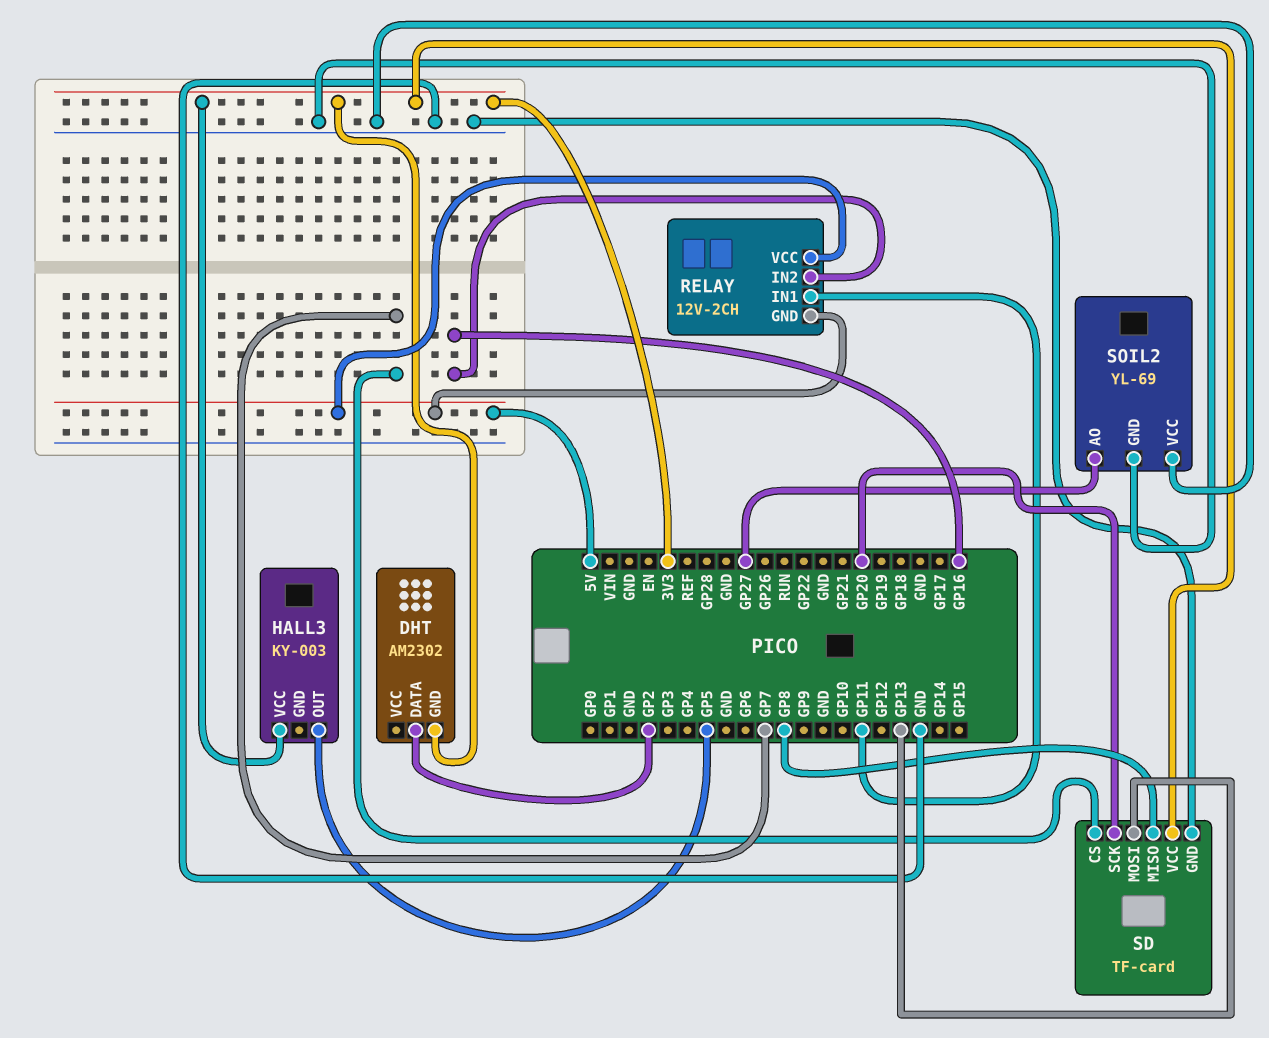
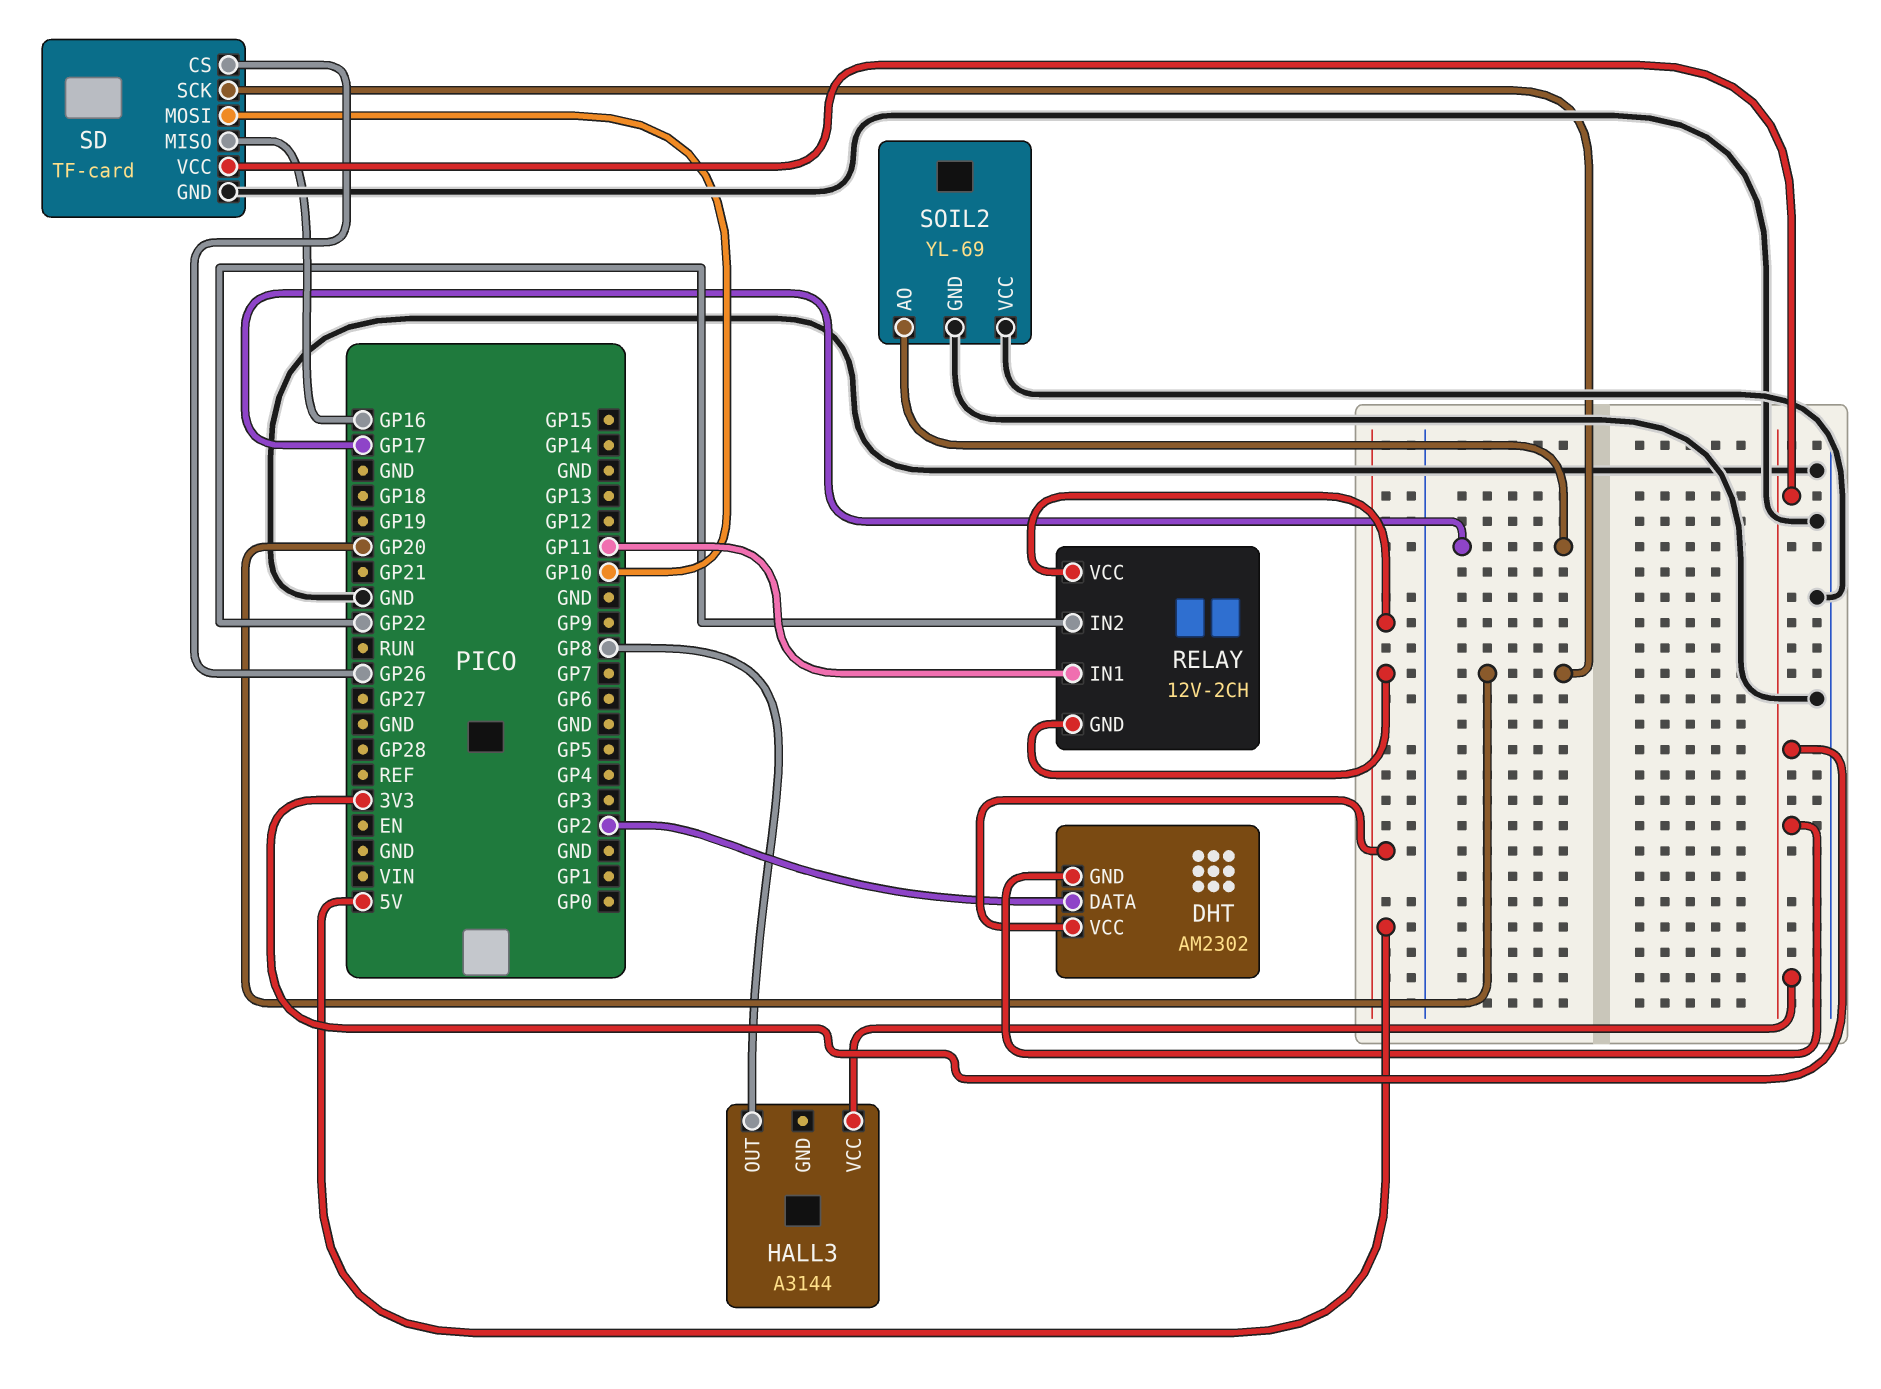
DHT pin VCC: none -> 5V
HALL3: KY-003 -> A3144
HALL3 pin OUT: GP5 -> GP8
RELAY pin IN2: GP16 -> GP22
SD pin CS: GP7 -> GP26
SD pin MISO: GP8 -> GP16
SD pin MOSI: GP13 -> GP10
SOIL2 pin AO: GP27 -> GP17

